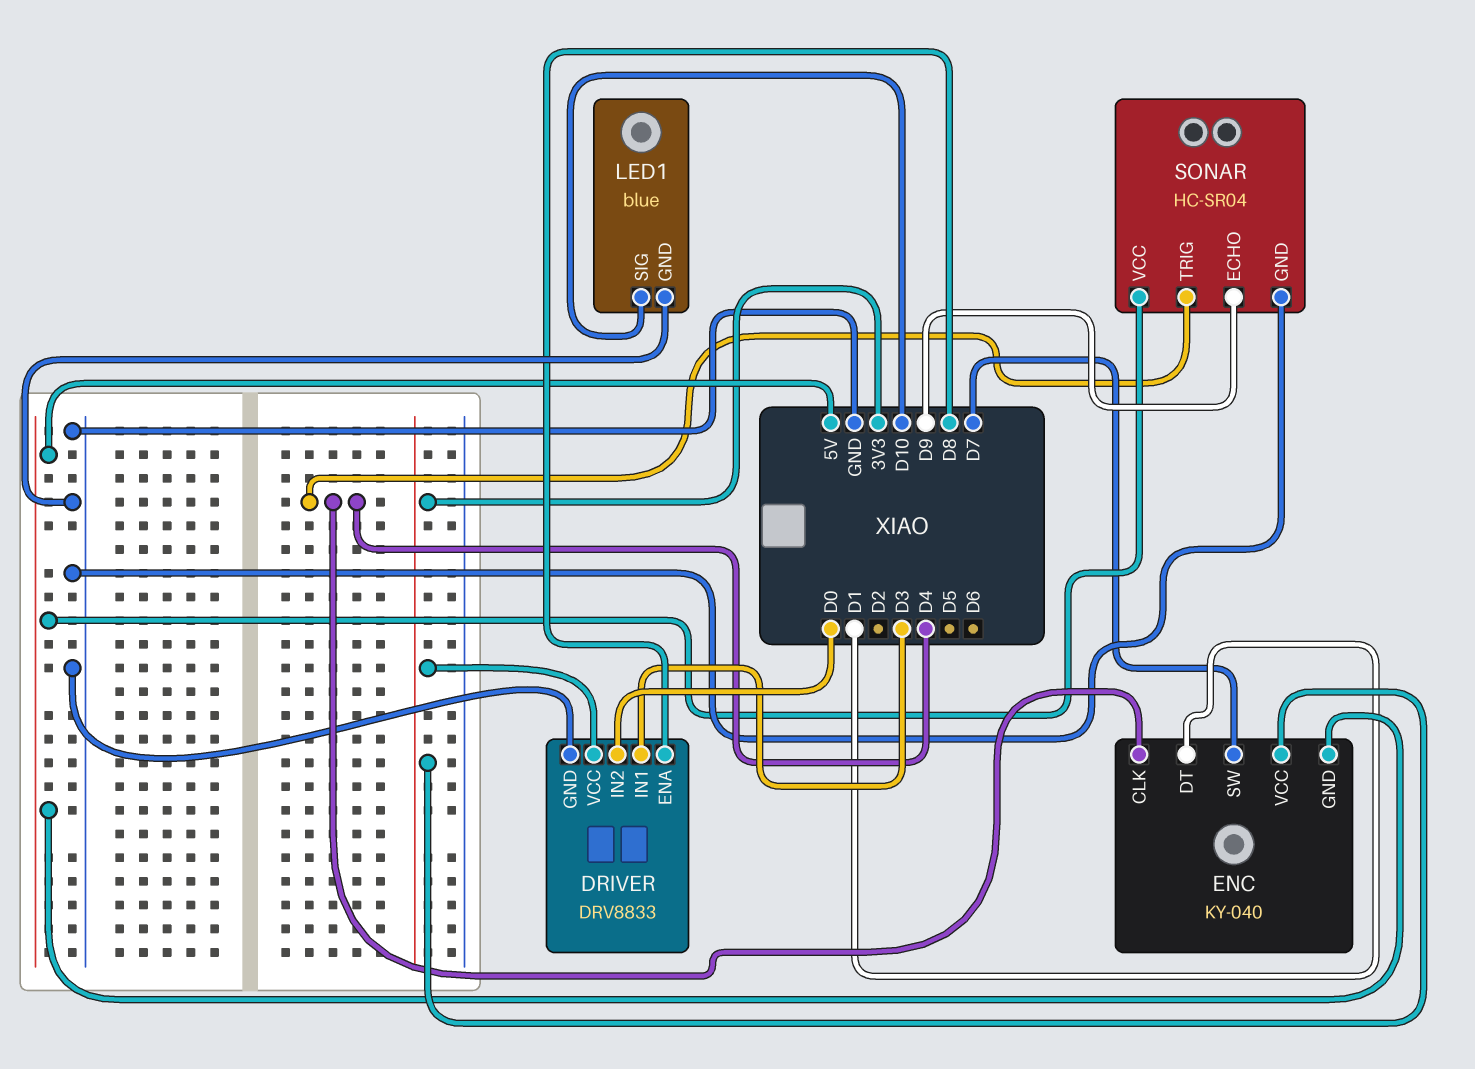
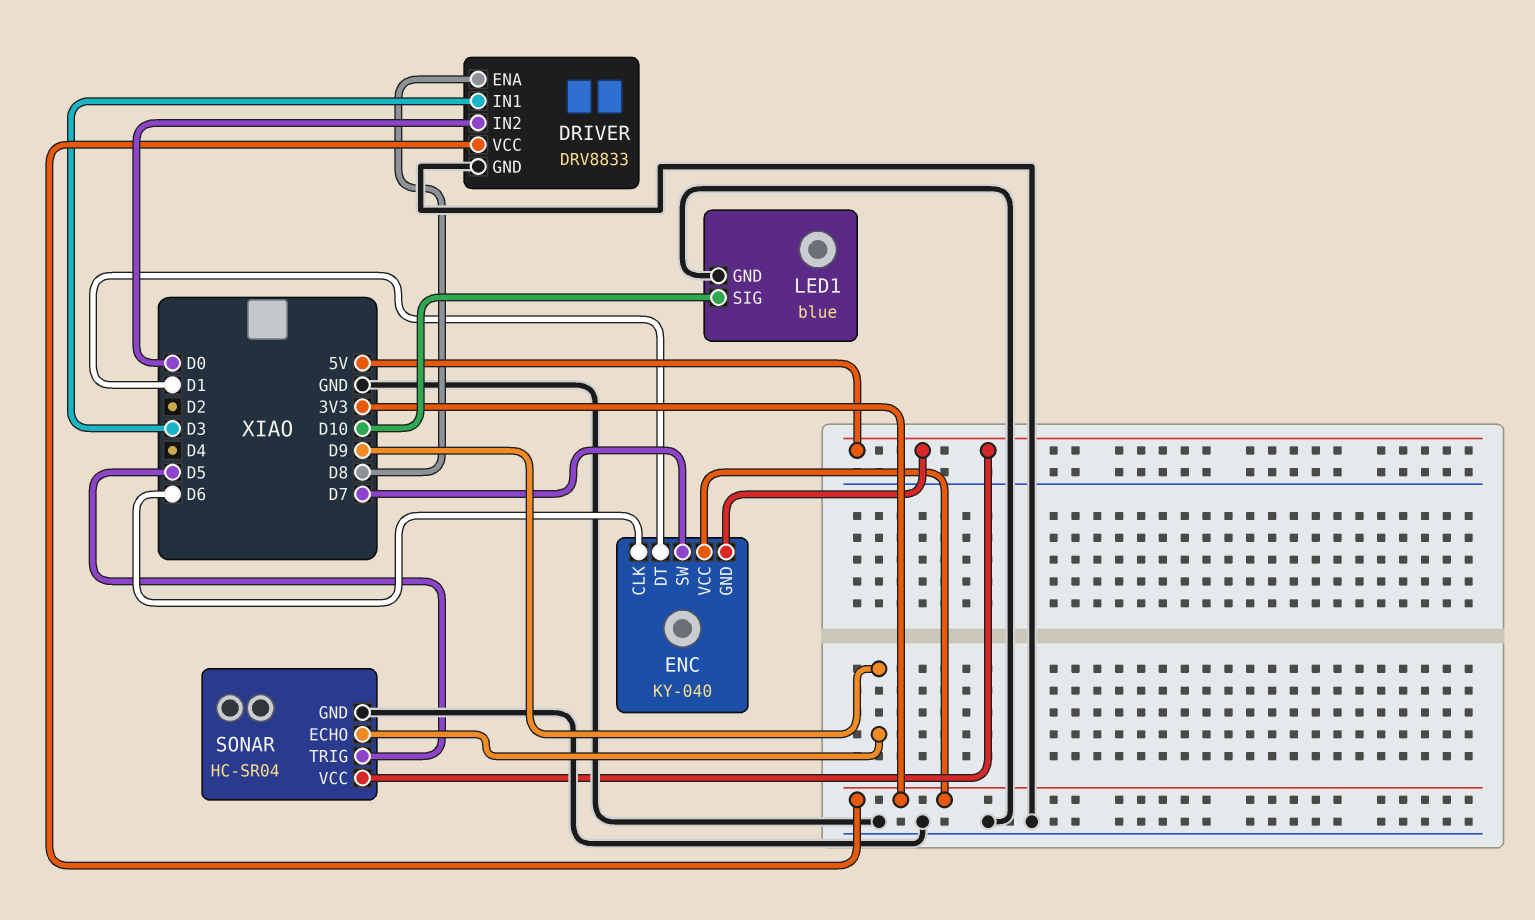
ENC pin CLK: D4 -> D6
SONAR pin TRIG: D4 -> D5

